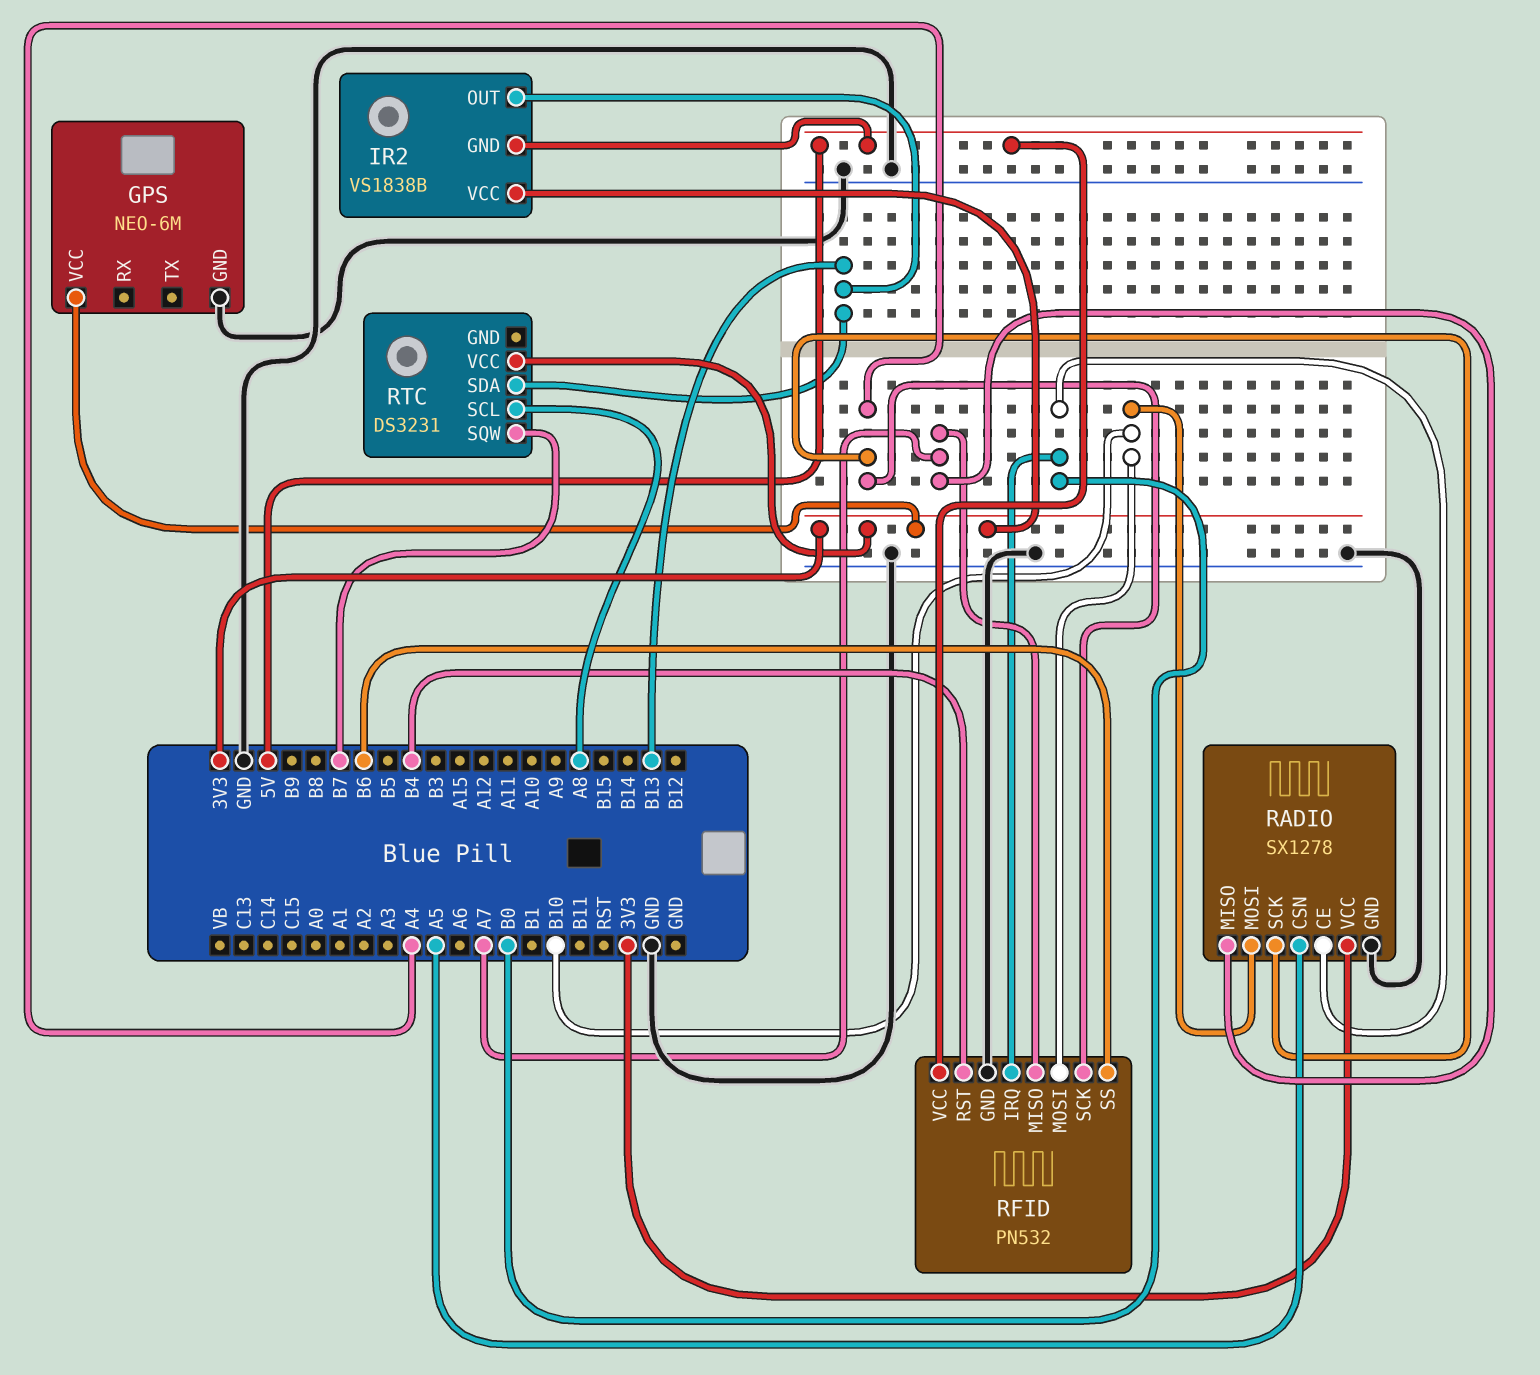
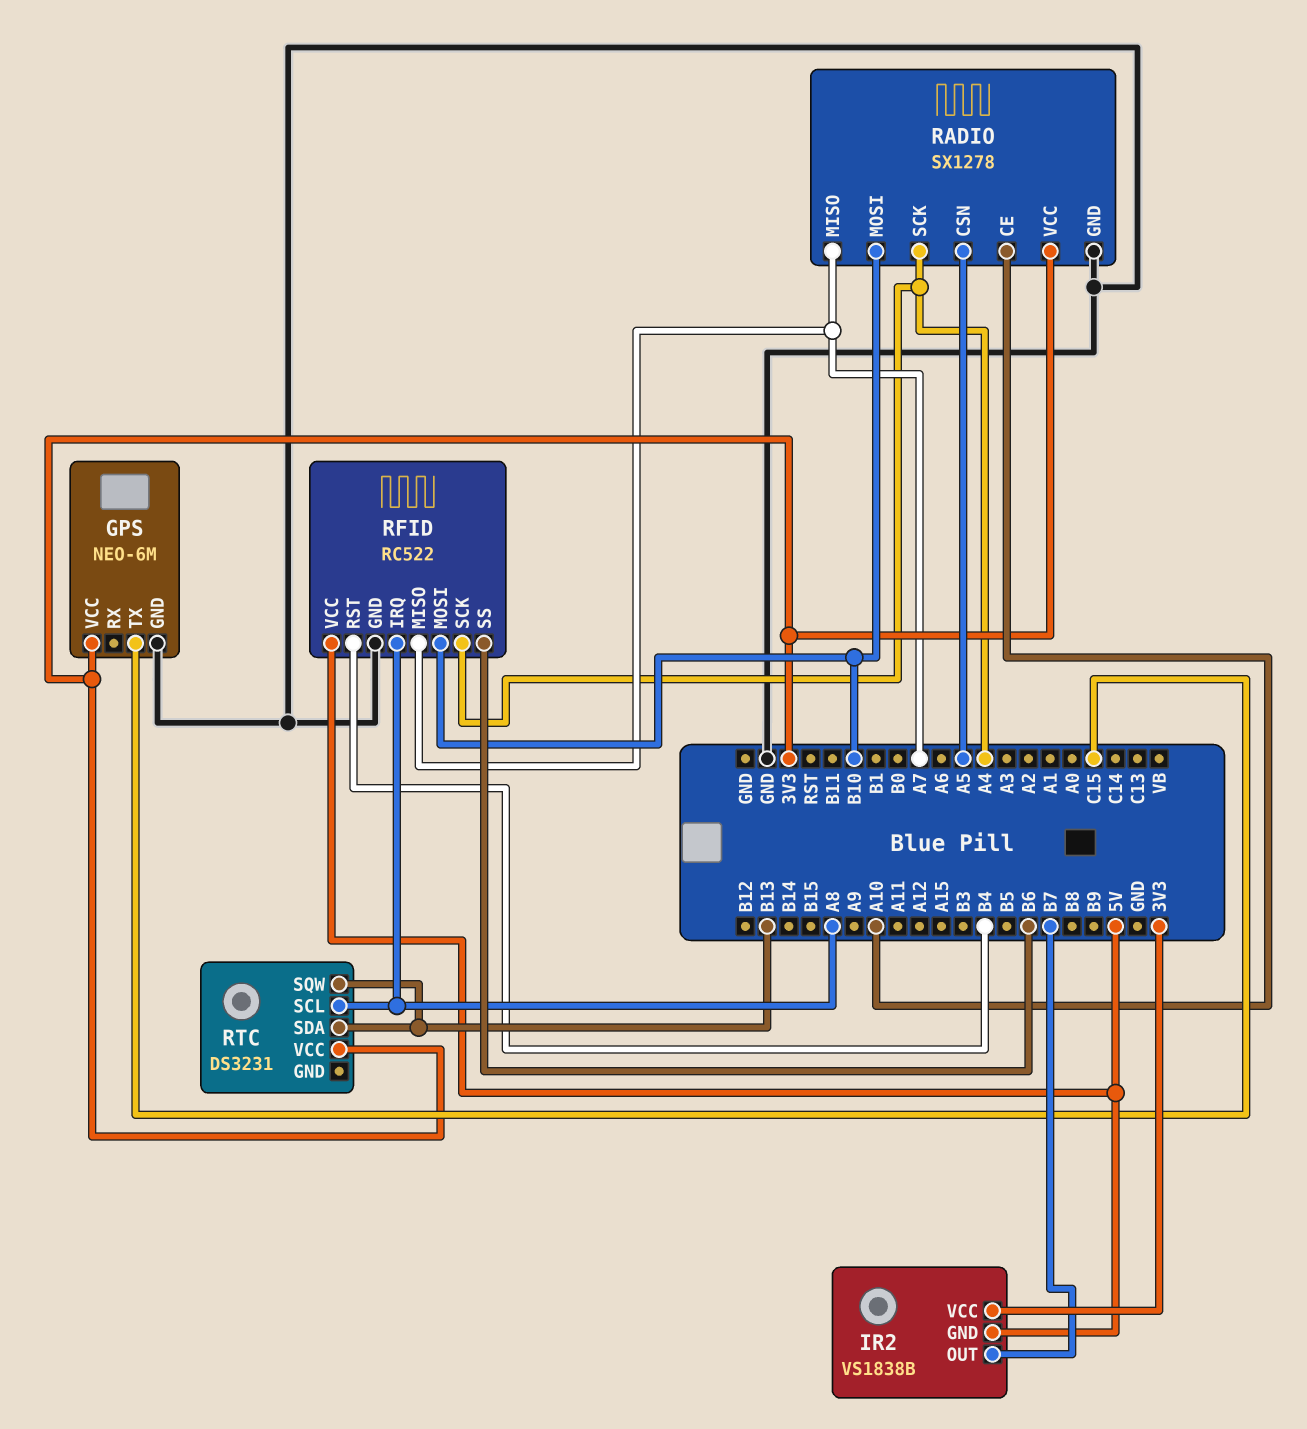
GPS pin TX: none -> C15
IR2 pin OUT: B13 -> B7
RADIO pin CE: B0 -> A10
RFID: PN532 -> RC522
RFID pin IRQ: B0 -> A8
RTC pin SQW: B7 -> B13

